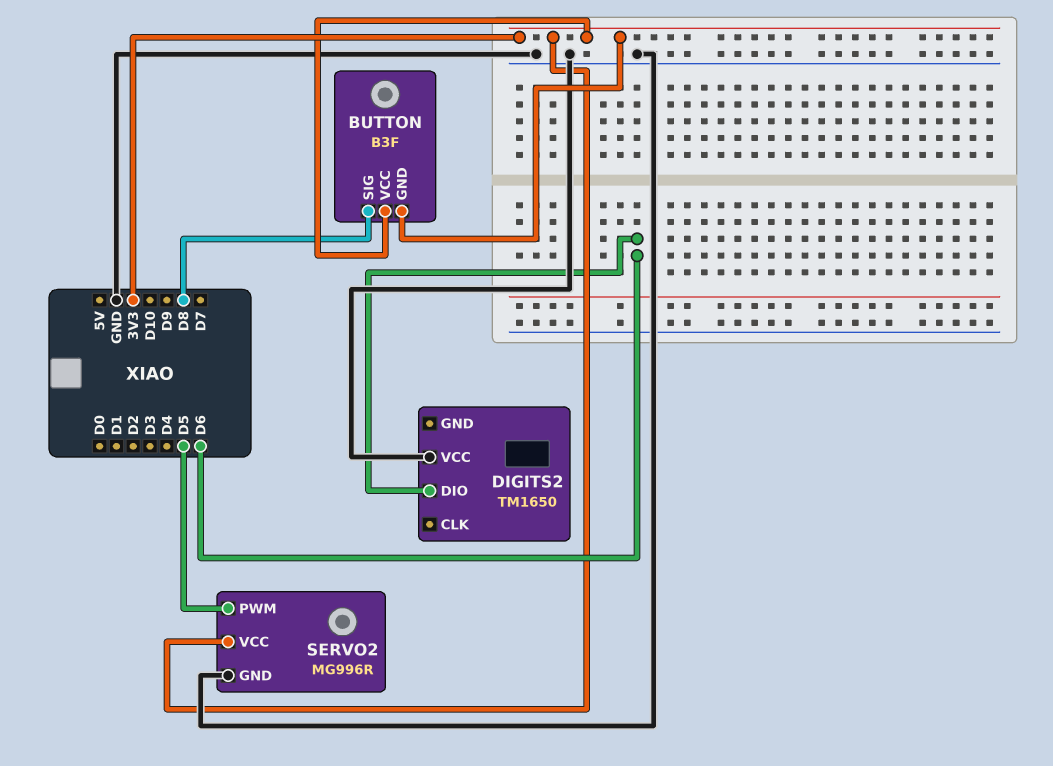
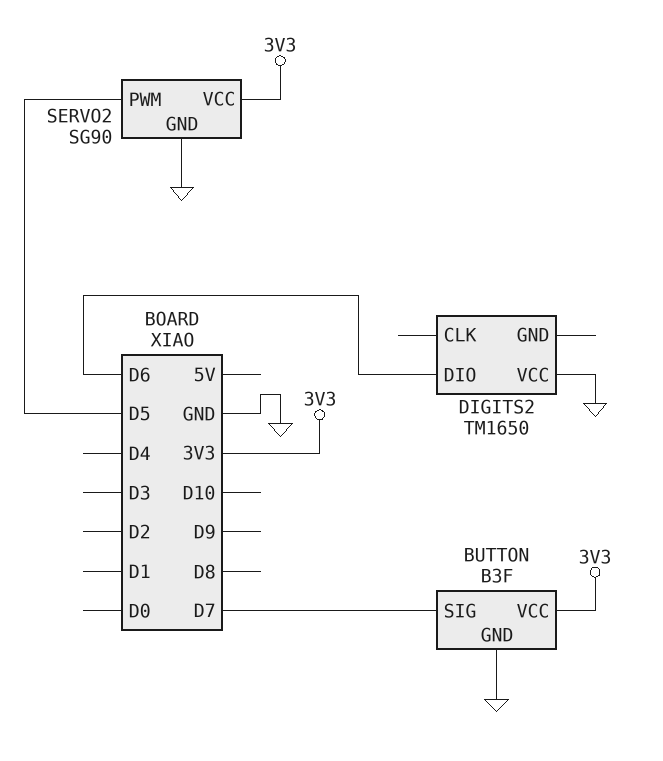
BUTTON pin GND: 3V3 -> GND
BUTTON pin SIG: D8 -> D7
SERVO2: MG996R -> SG90

